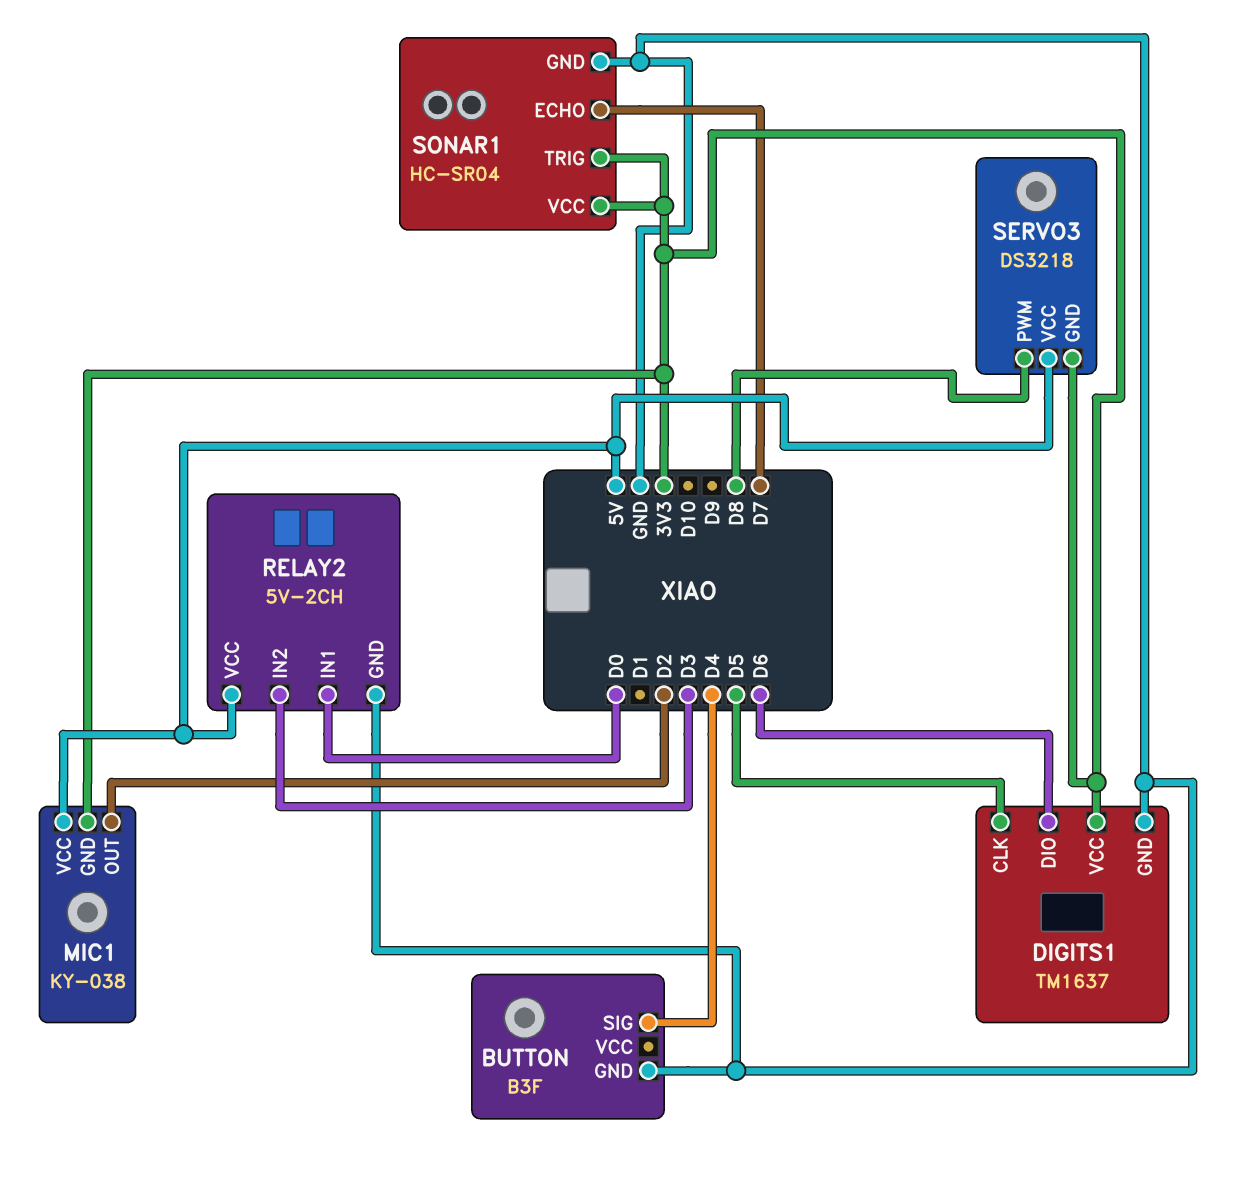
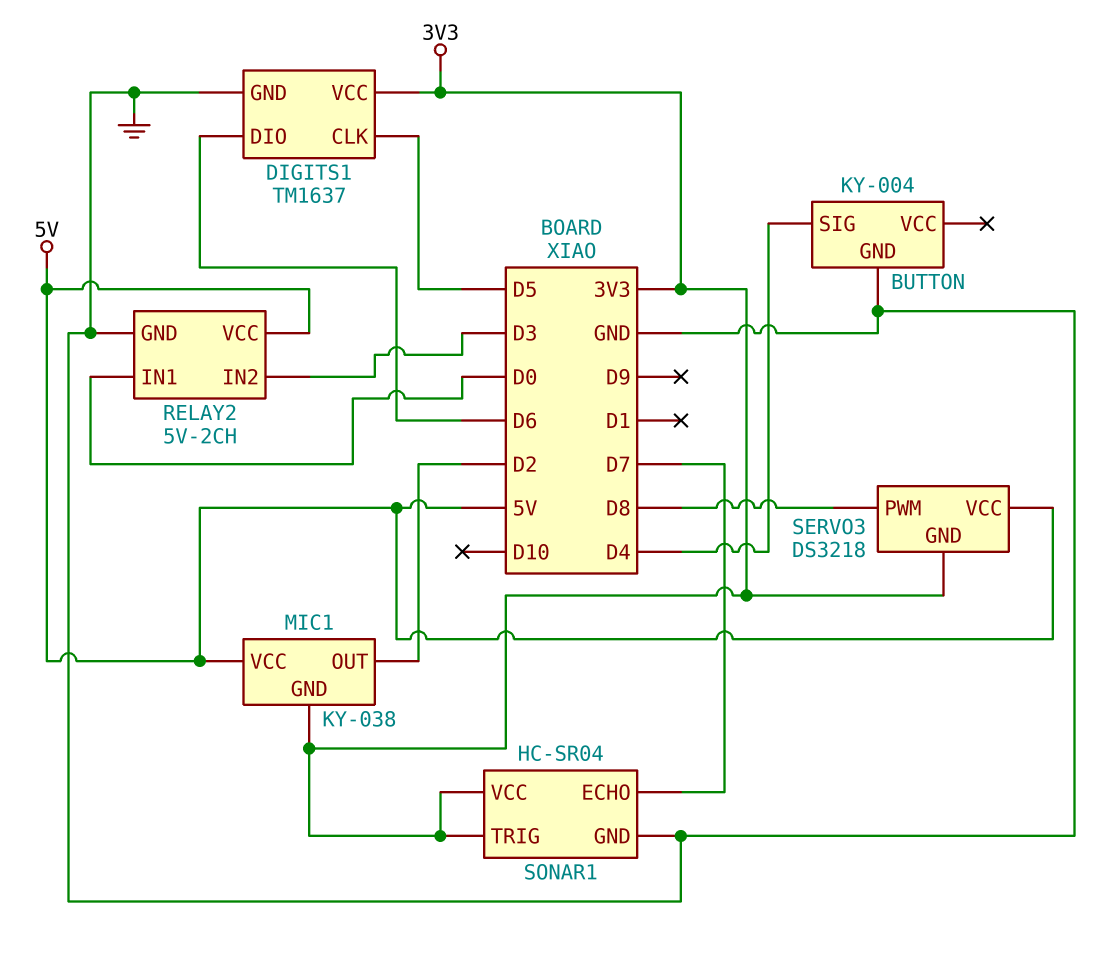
BUTTON: B3F -> KY-004

